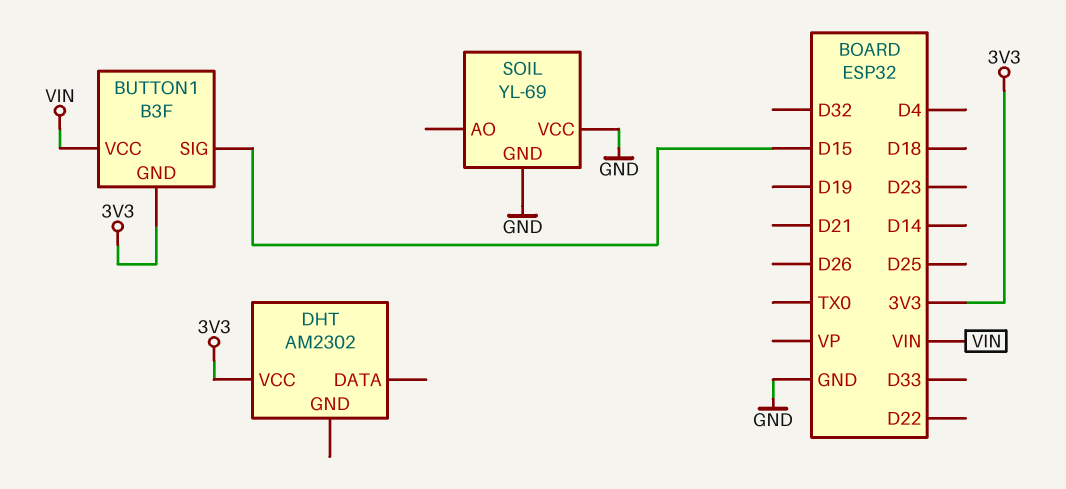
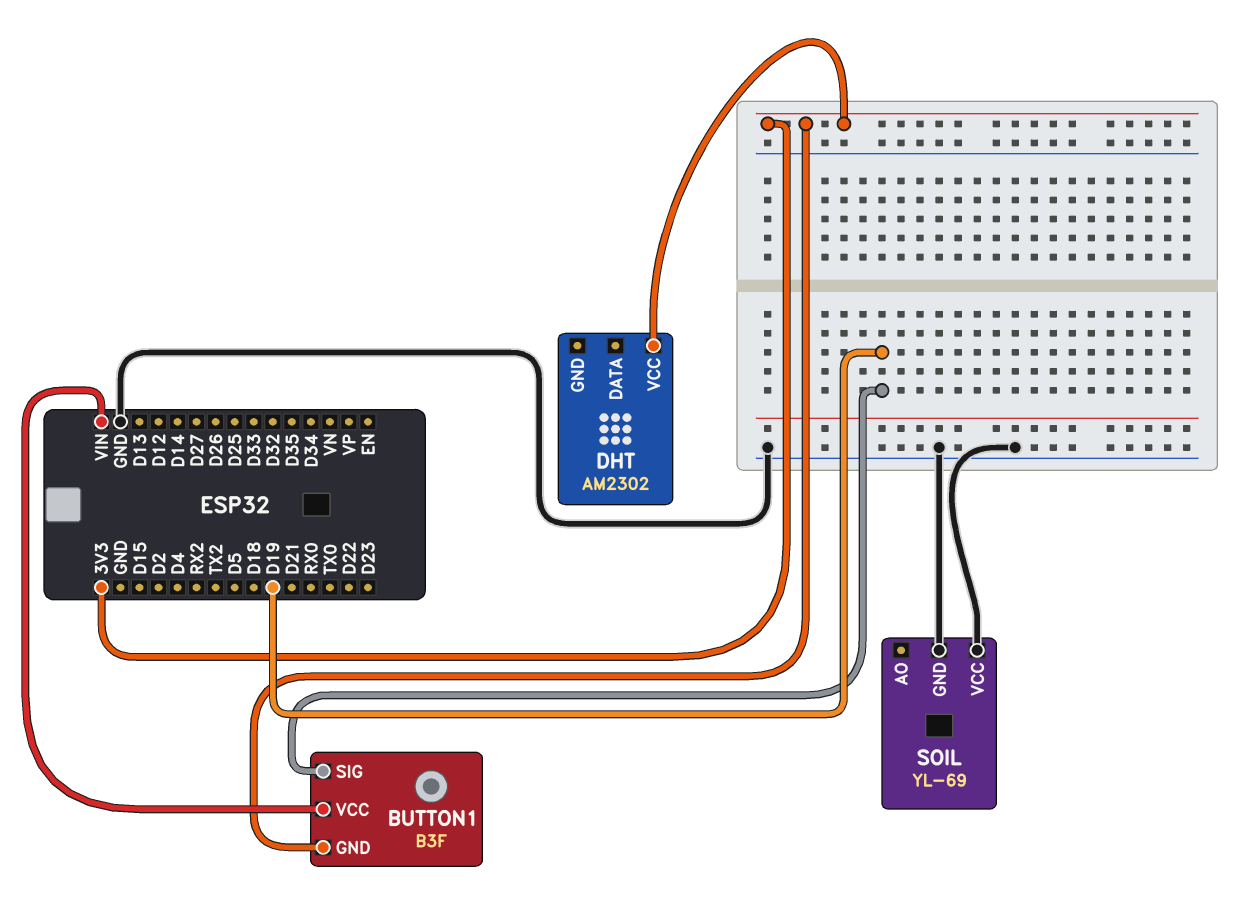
BUTTON1 pin SIG: D15 -> D19

